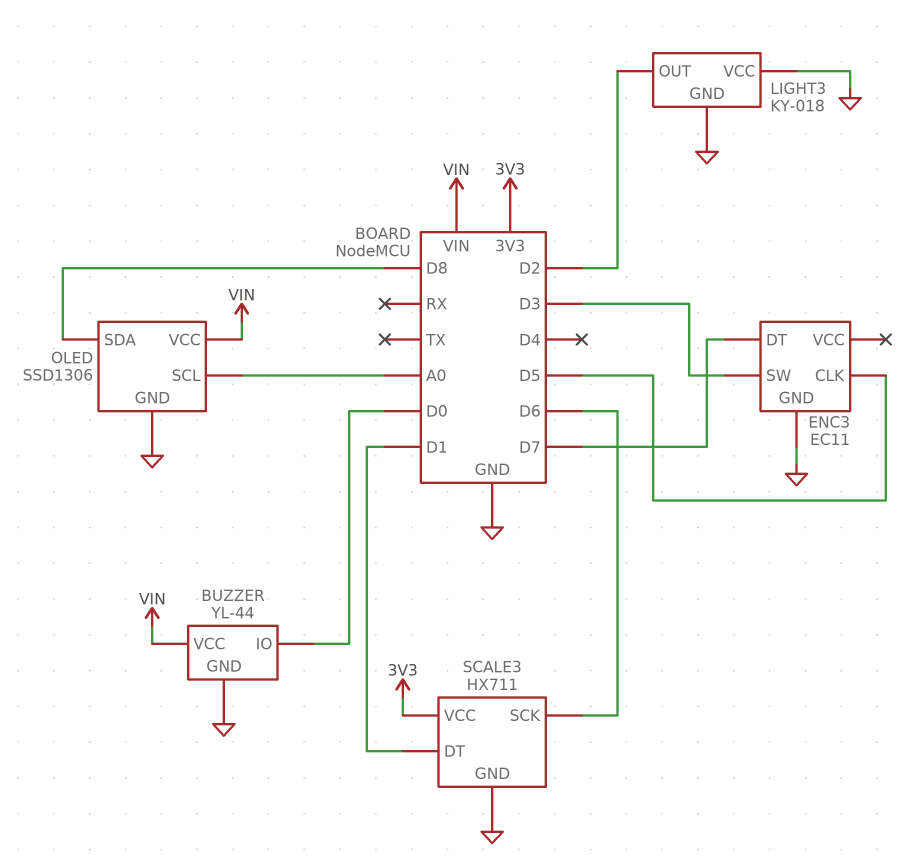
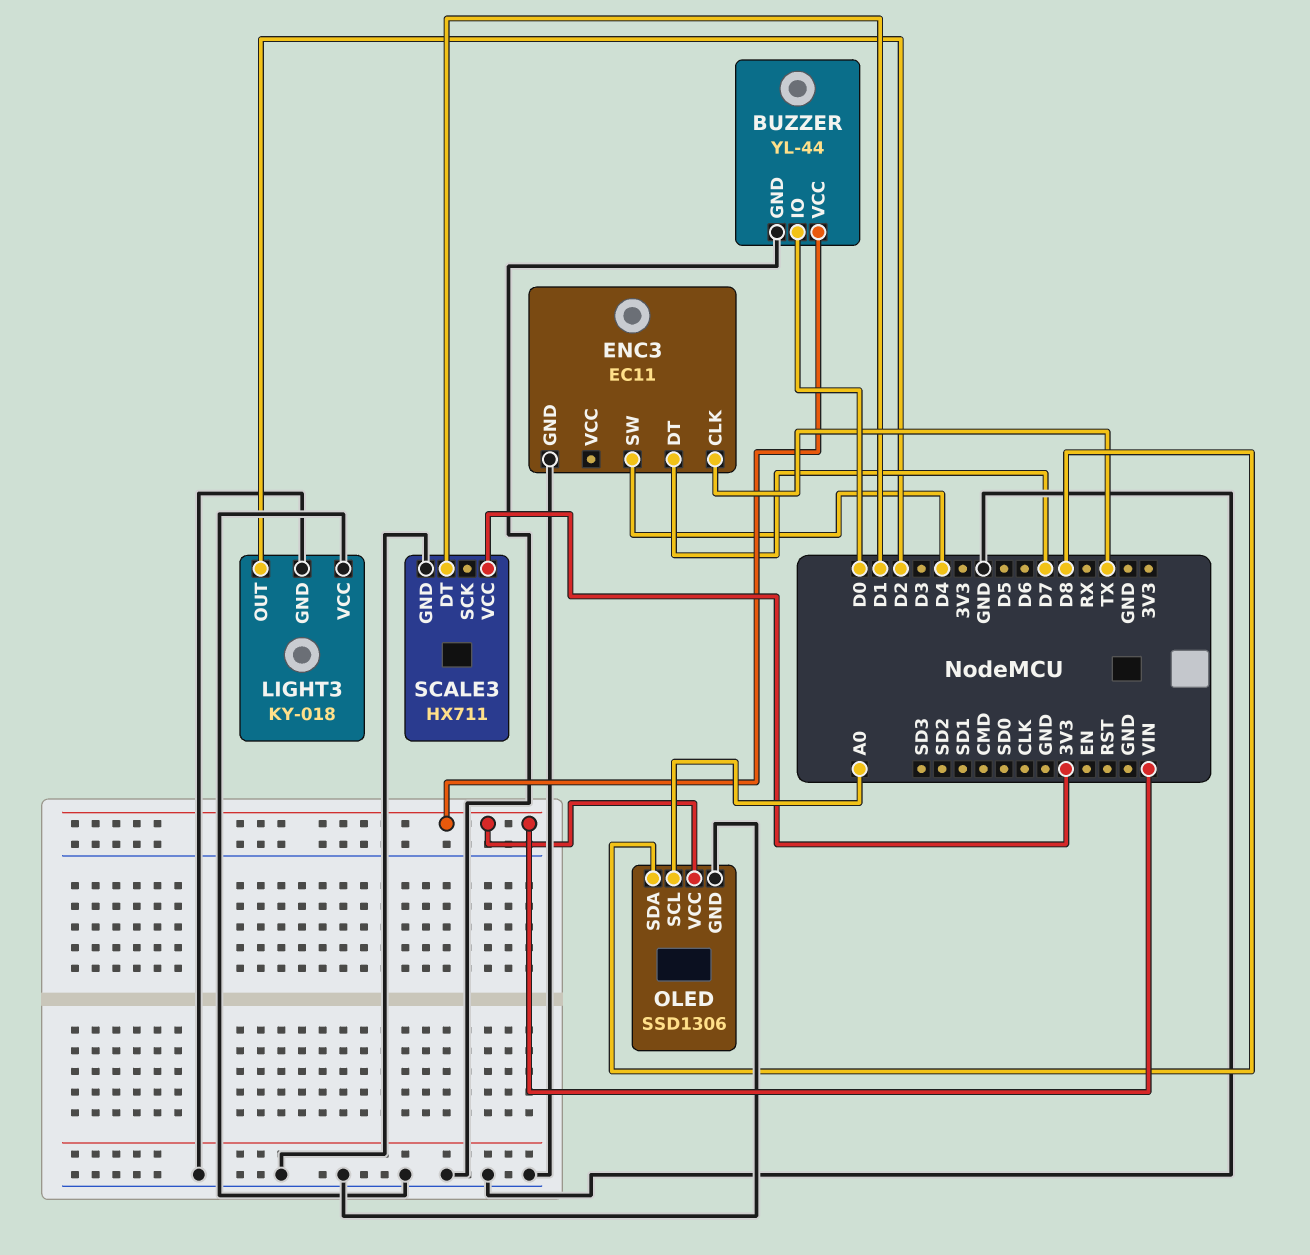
ENC3 pin CLK: D5 -> TX
ENC3 pin SW: D3 -> D4
SCALE3 pin SCK: D6 -> none

